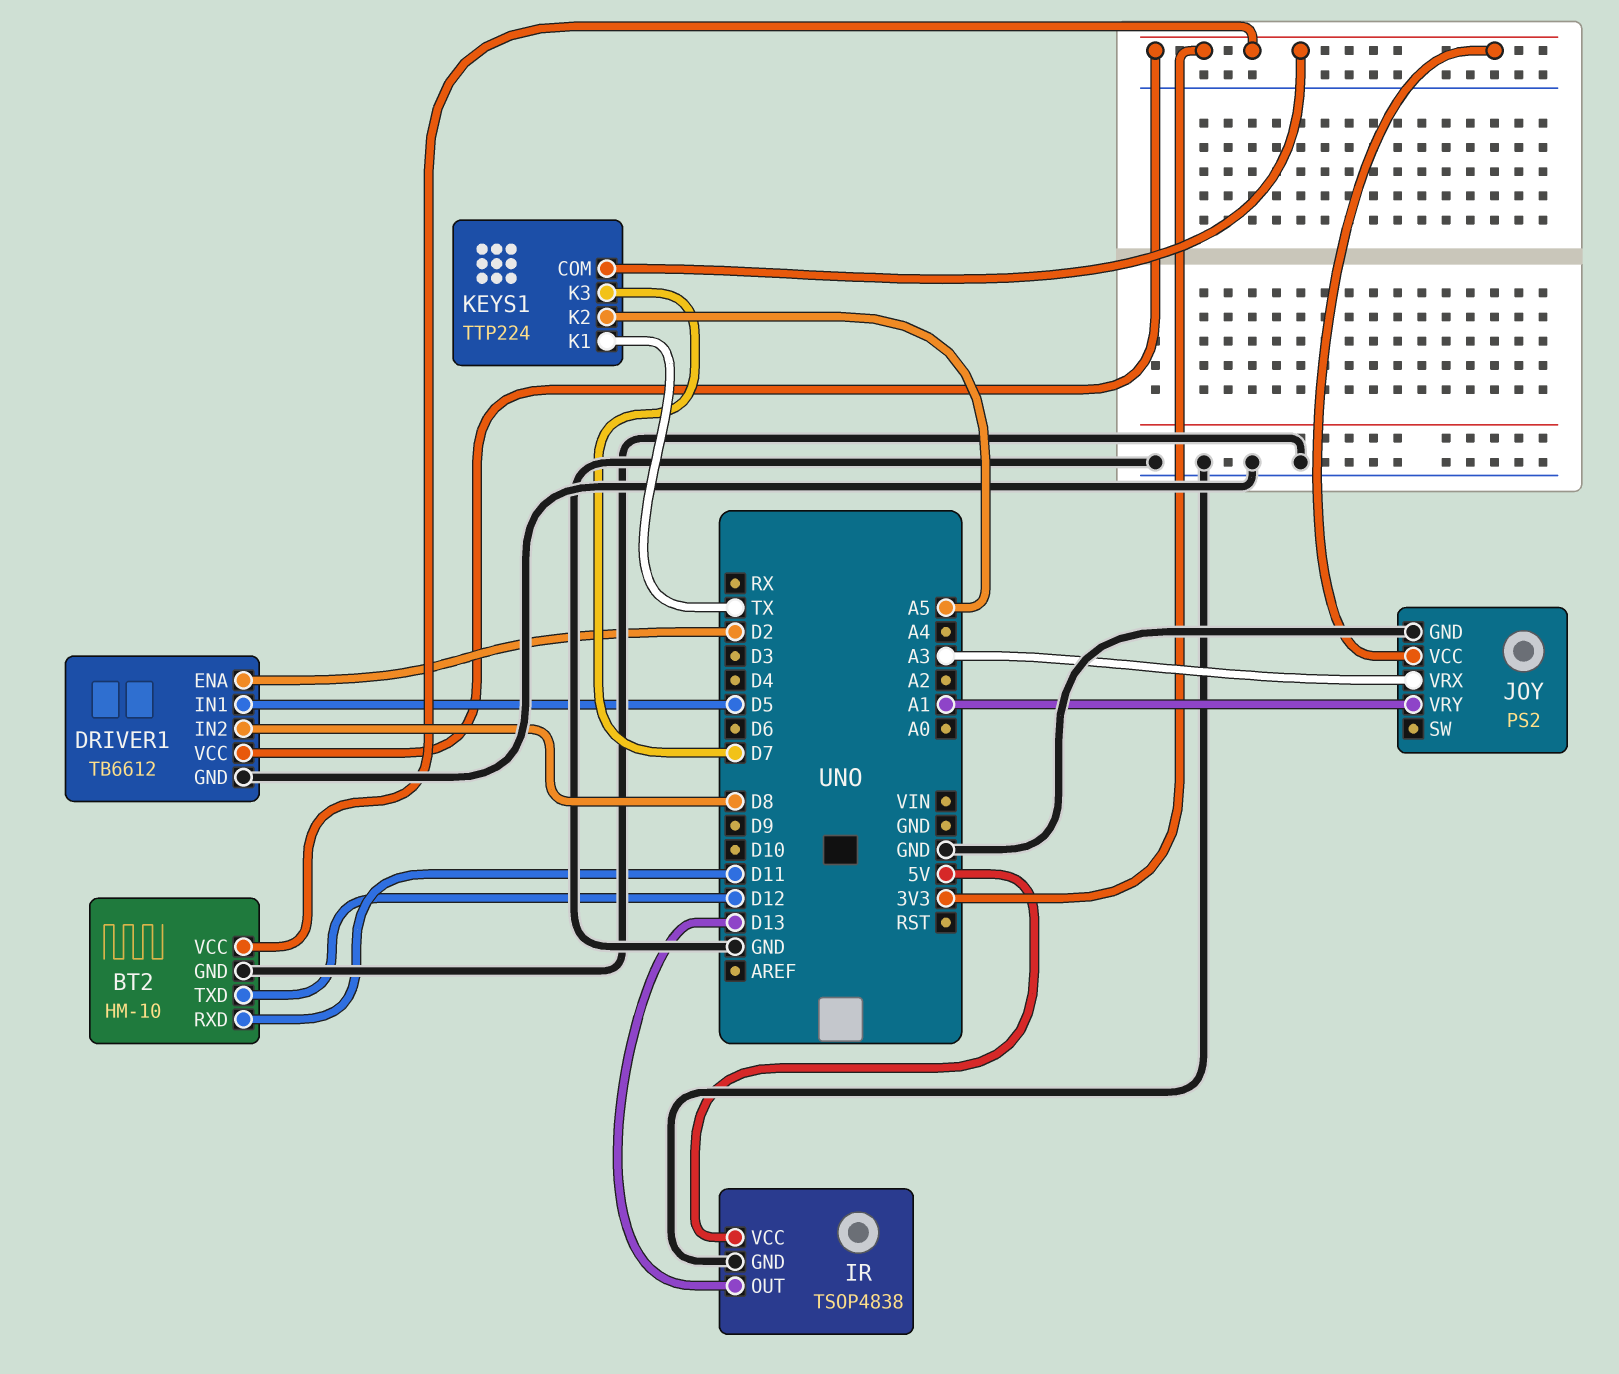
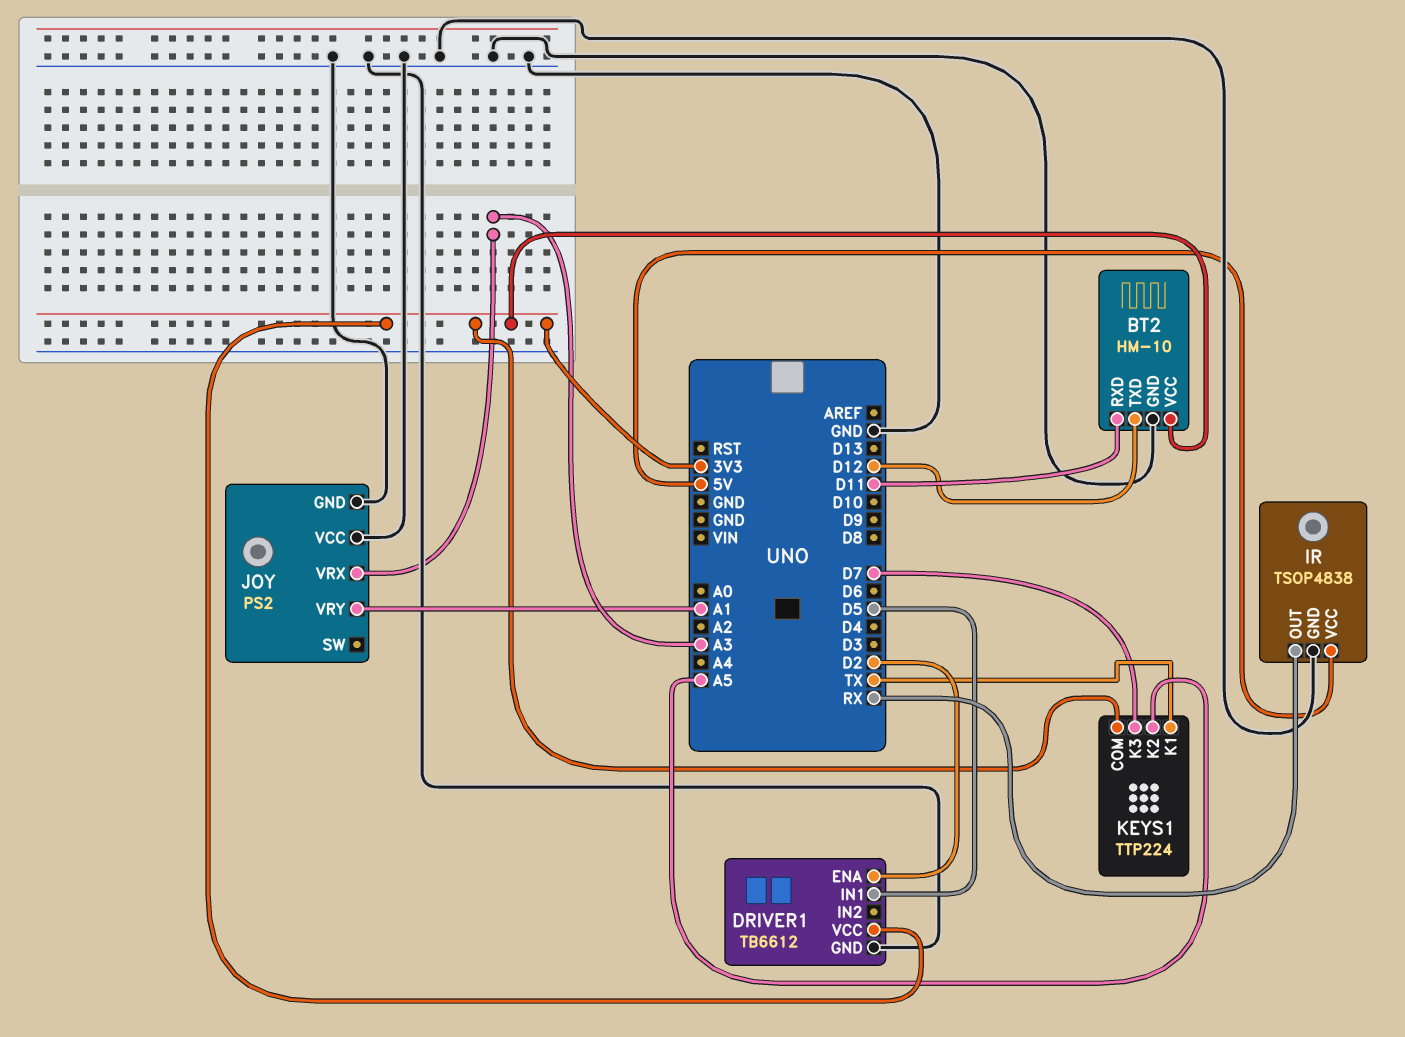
DRIVER1 pin IN2: D8 -> none
IR pin OUT: D13 -> RX
JOY pin VCC: 3V3 -> GND

